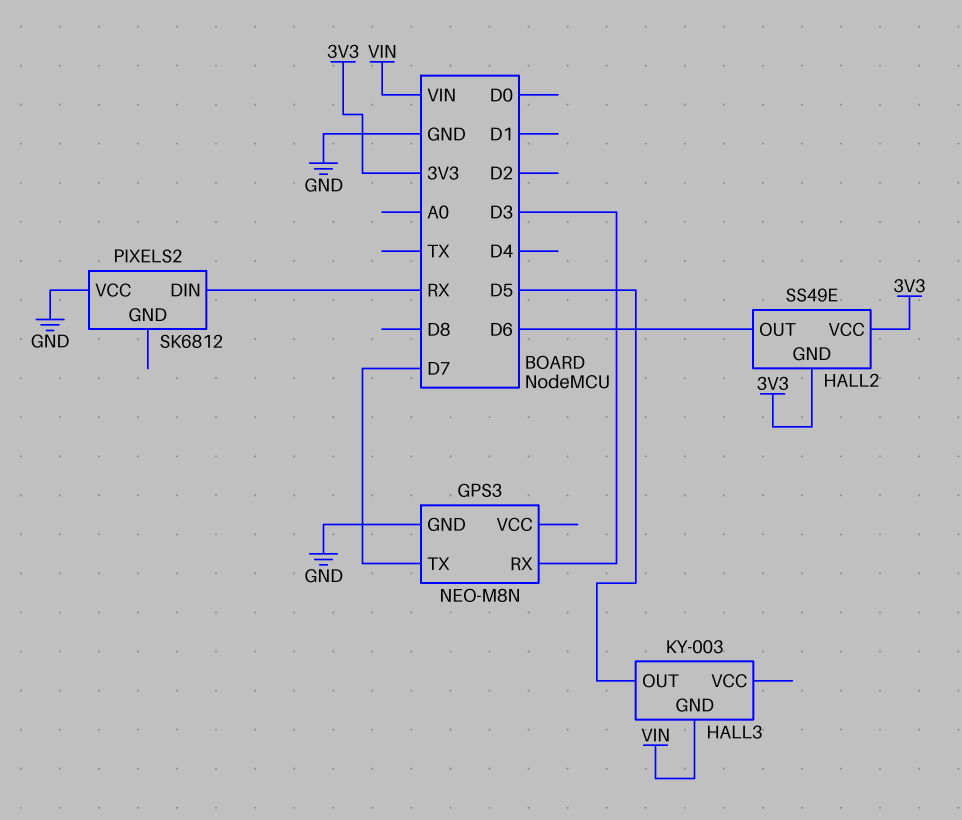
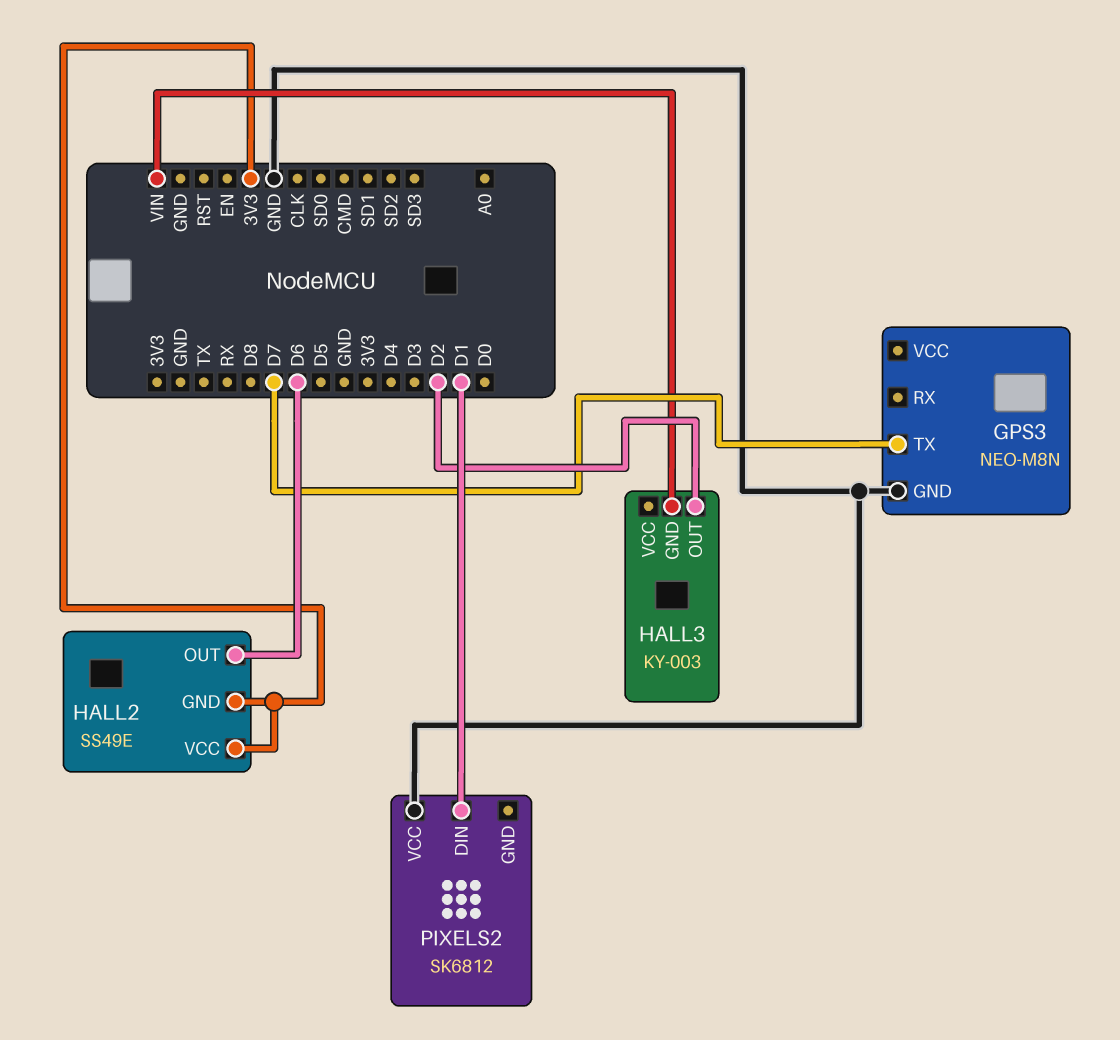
GPS3 pin RX: D3 -> none
HALL3 pin OUT: D5 -> D2
PIXELS2 pin DIN: RX -> D1

